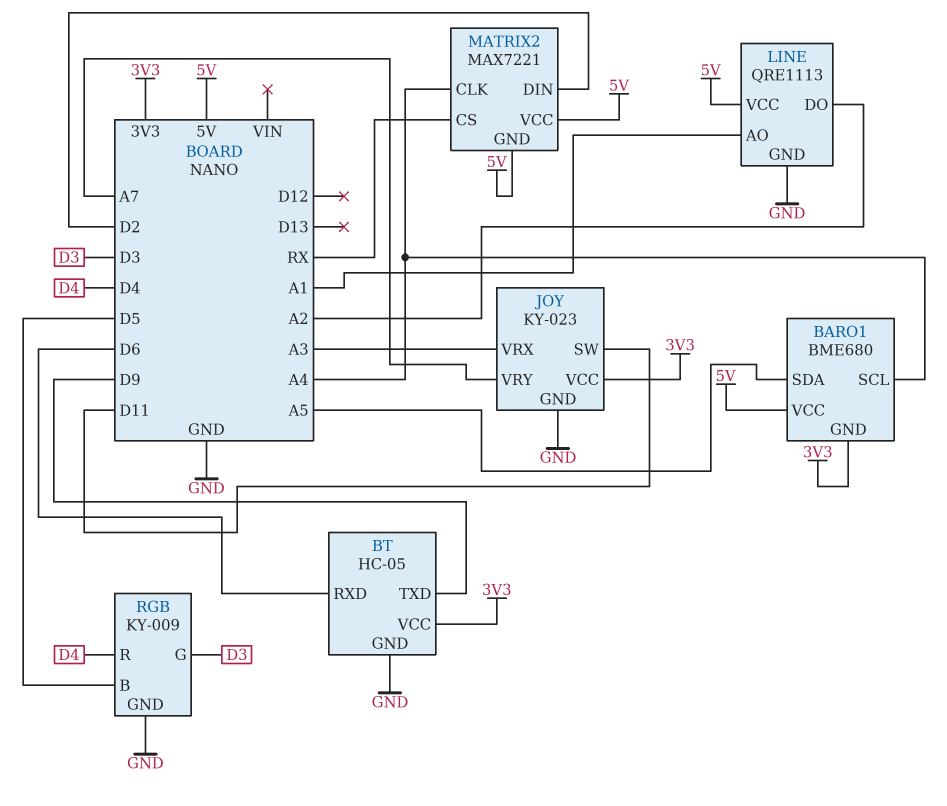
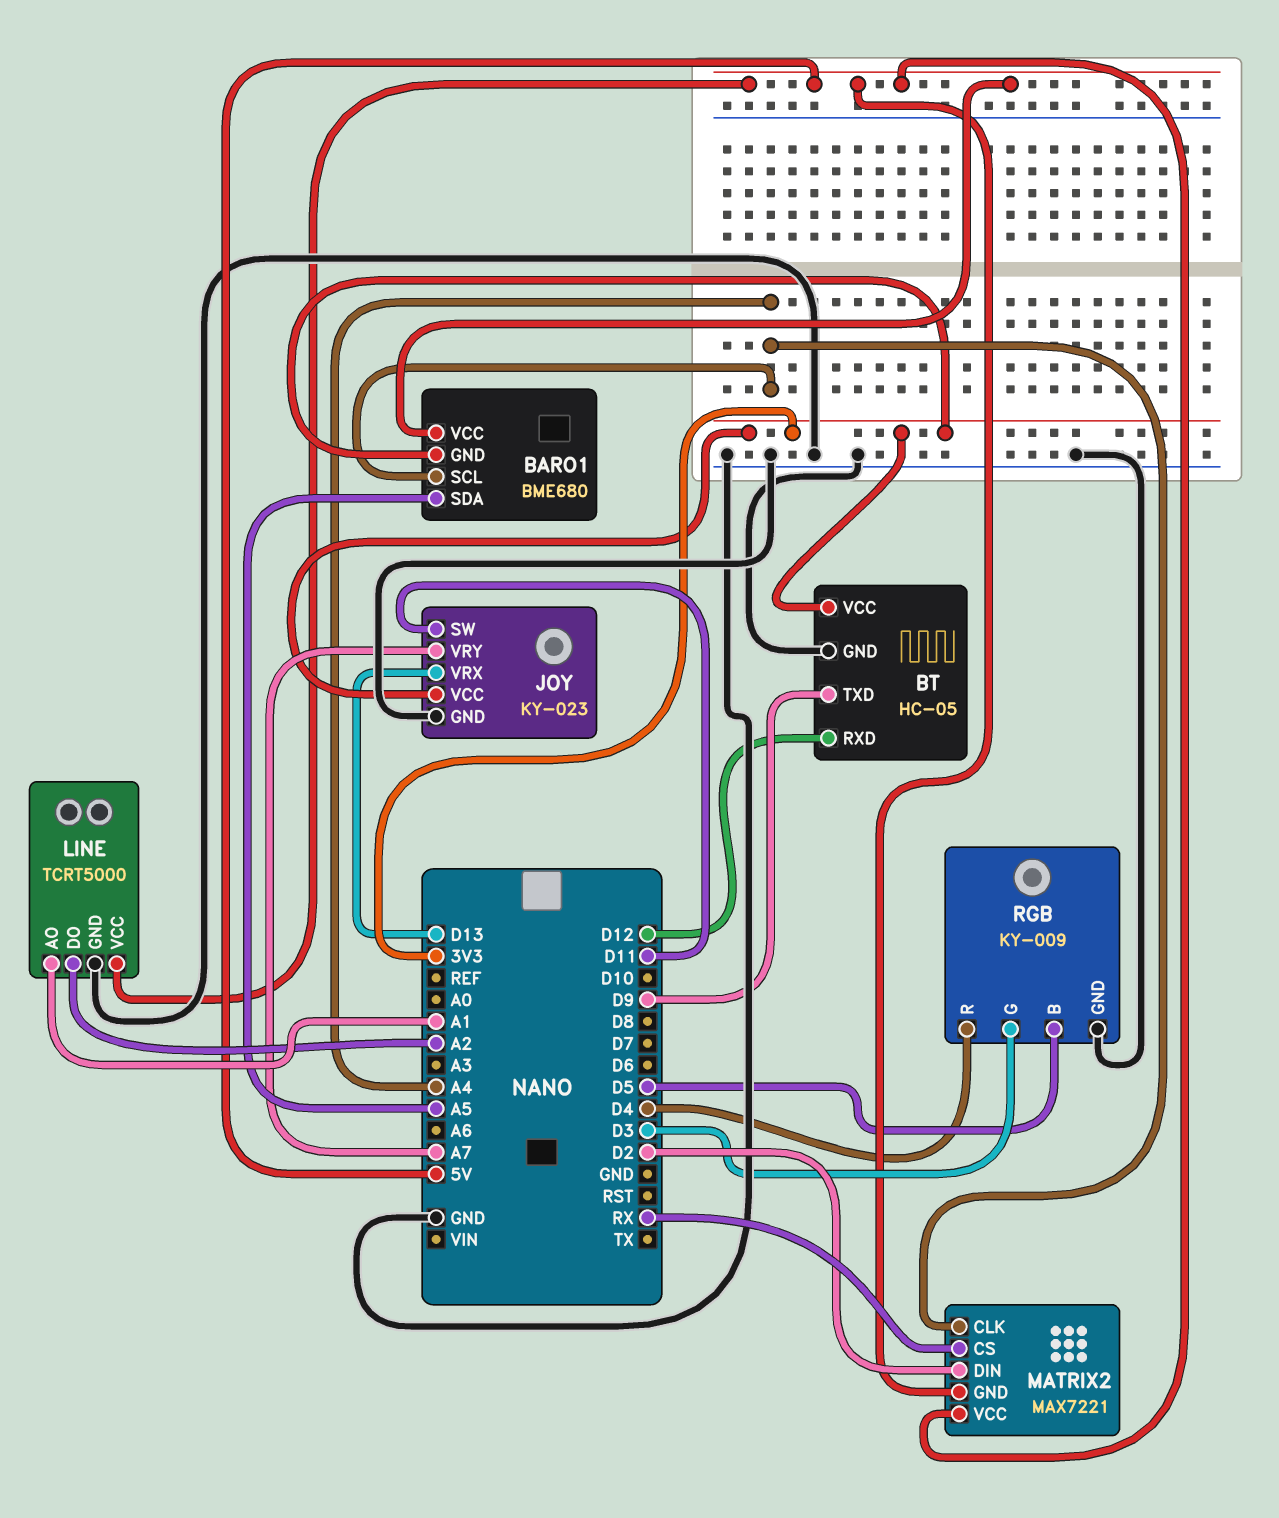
BT pin RXD: D6 -> D12
JOY pin VRX: A3 -> D13
LINE: QRE1113 -> TCRT5000

